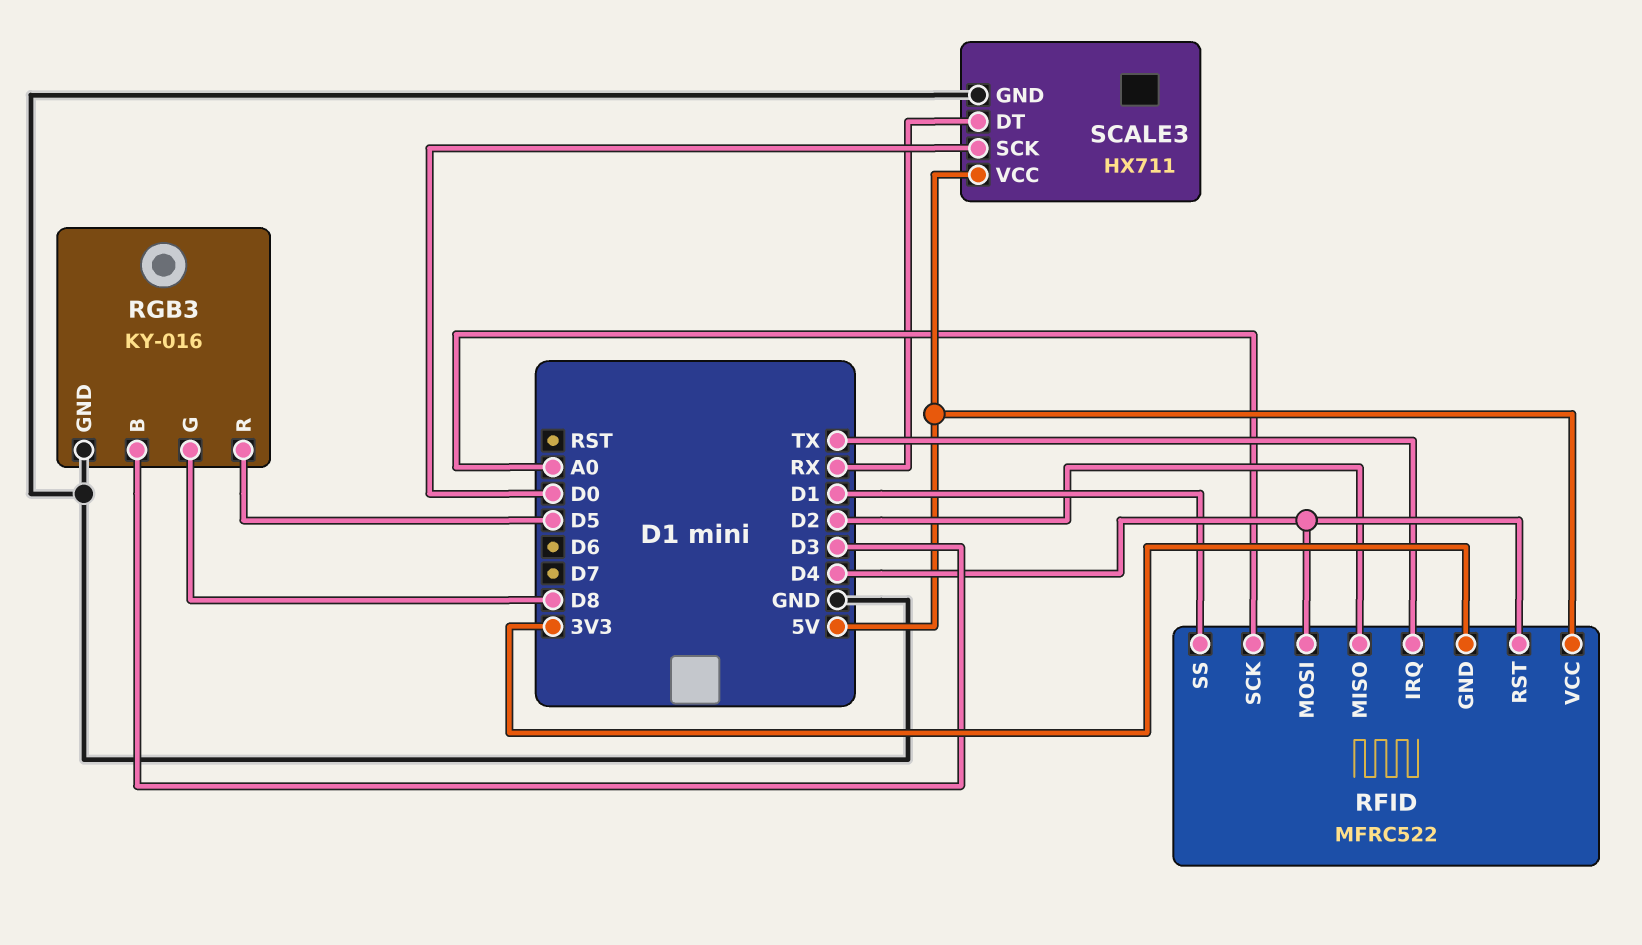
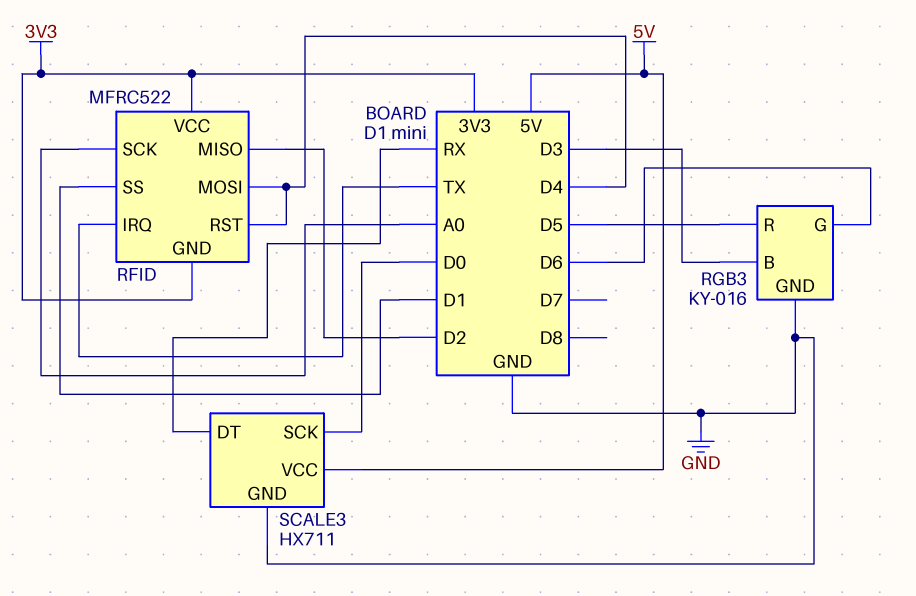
RFID pin VCC: 5V -> 3V3
RGB3 pin G: D8 -> D6

